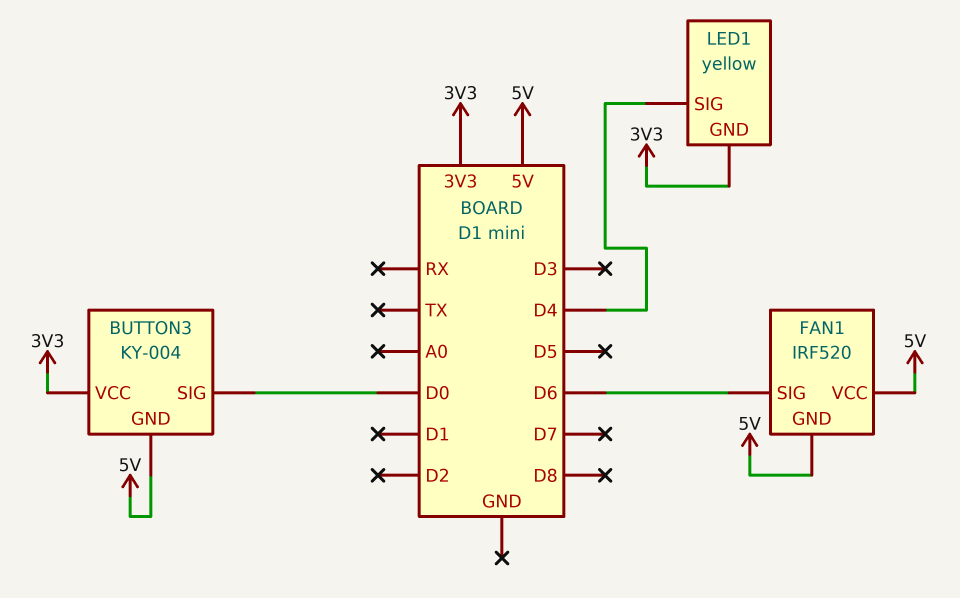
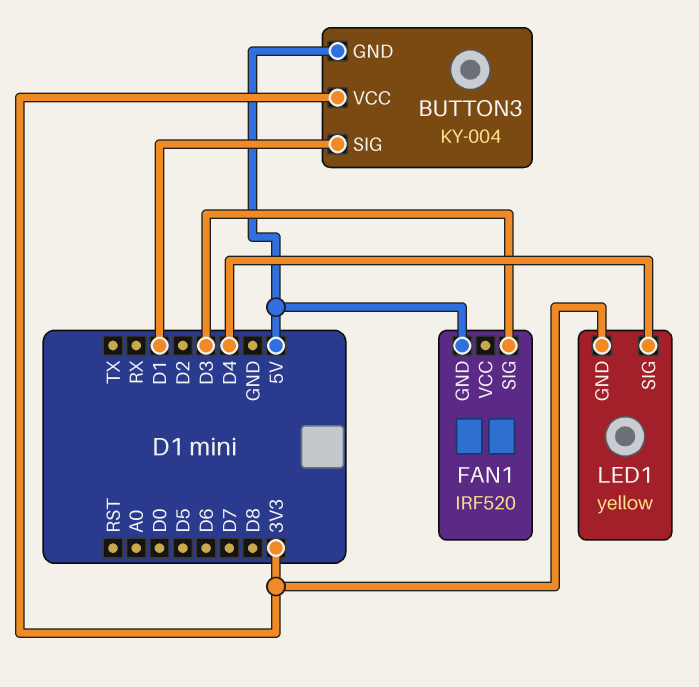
BUTTON3 pin SIG: D0 -> D1
FAN1 pin SIG: D6 -> D3
FAN1 pin VCC: 5V -> none

